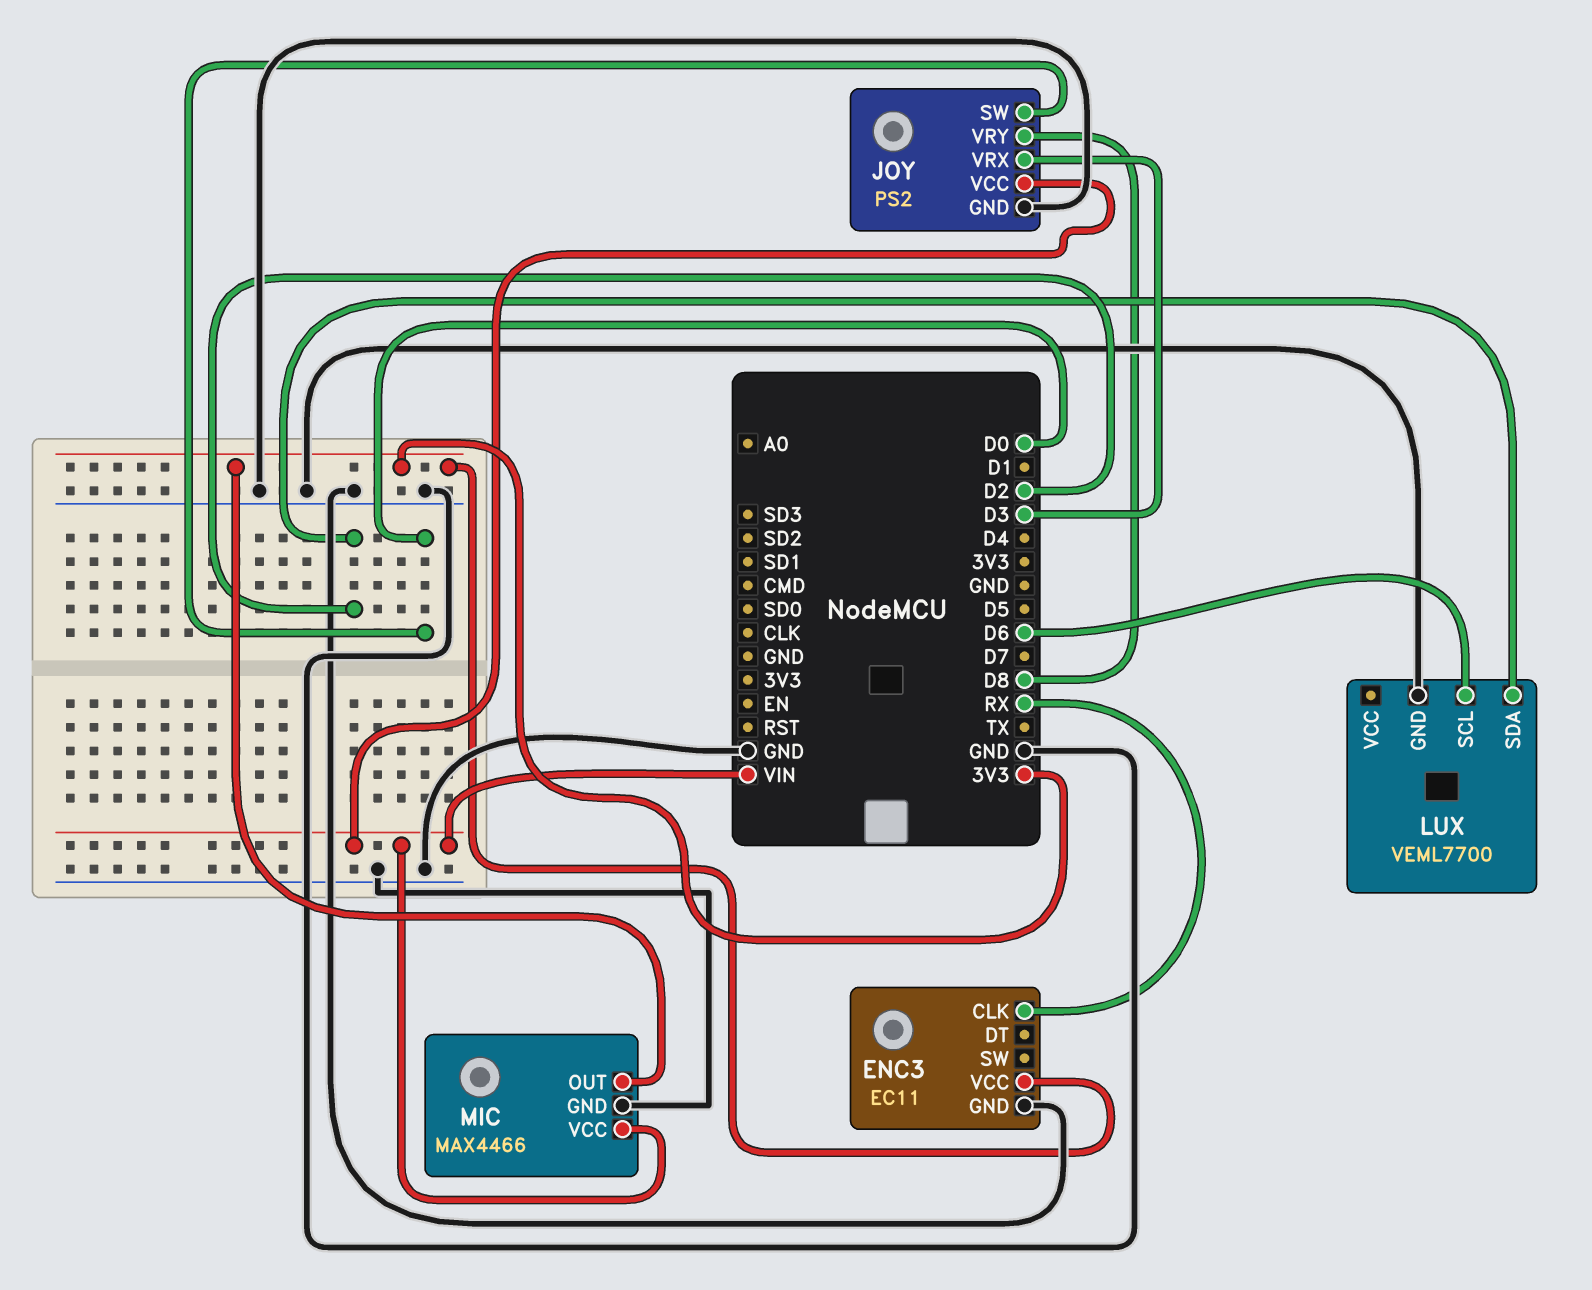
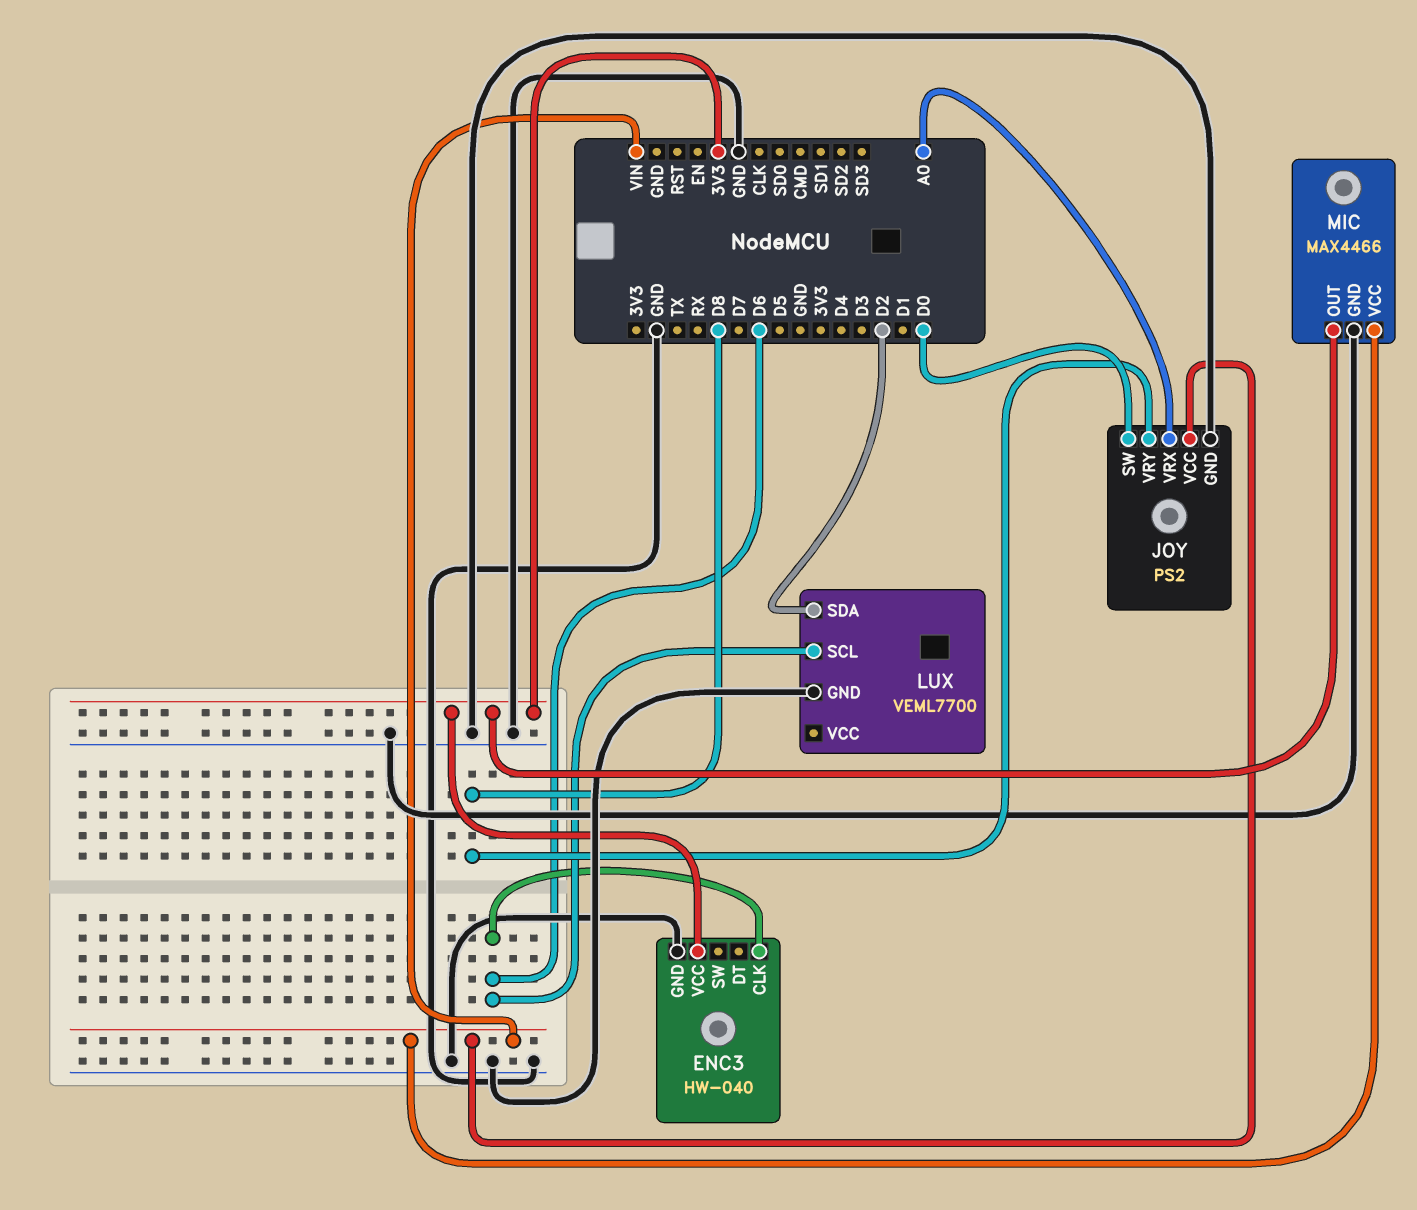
ENC3: EC11 -> HW-040
ENC3 pin CLK: RX -> D6
JOY pin VRX: D3 -> A0

